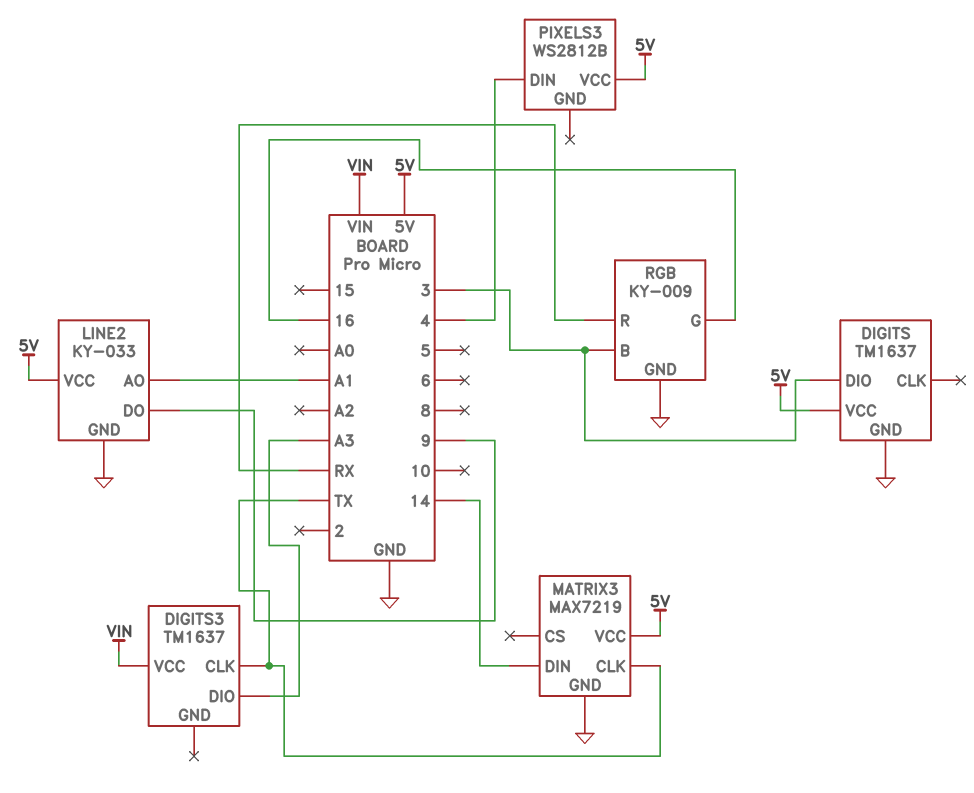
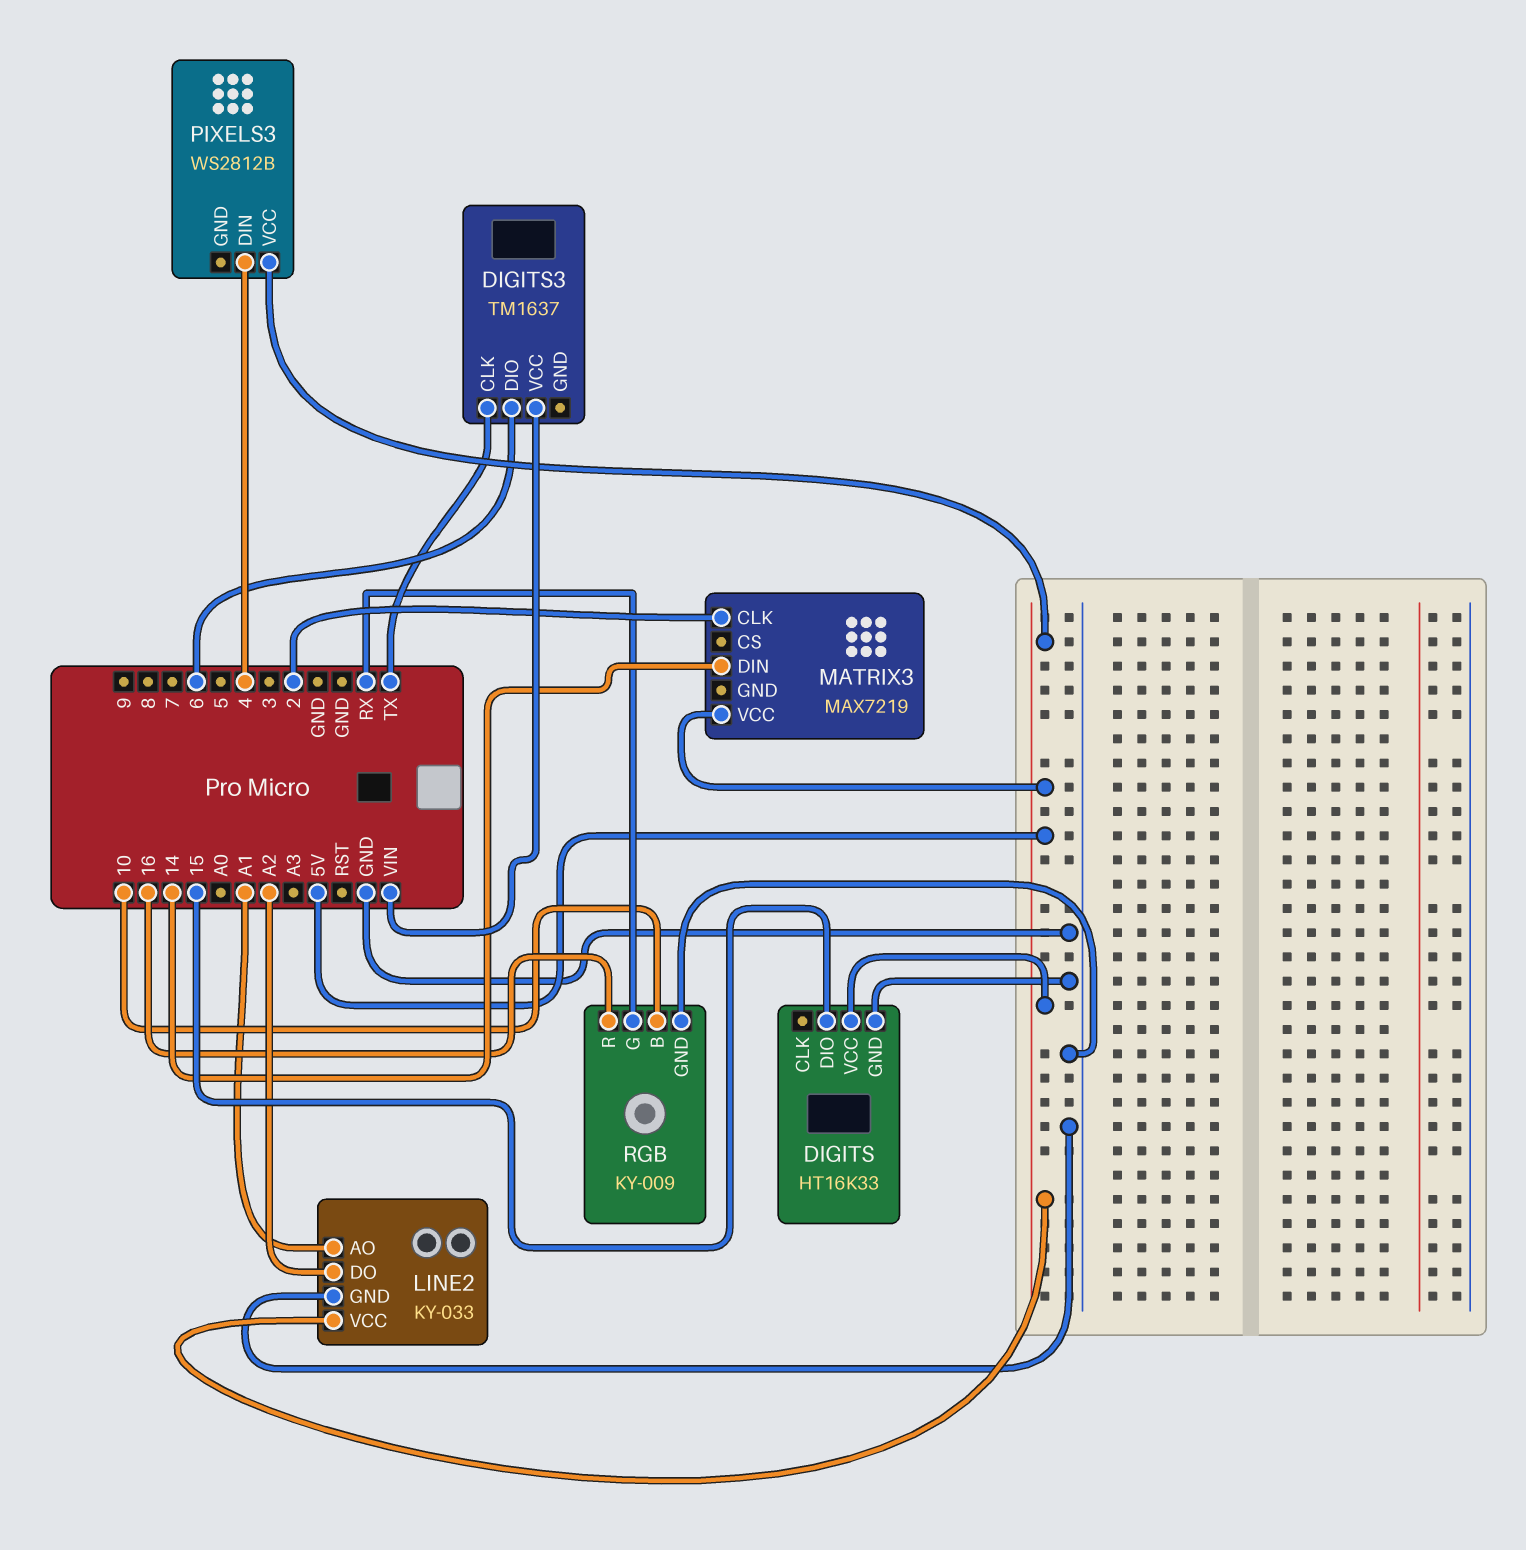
DIGITS: TM1637 -> HT16K33
DIGITS pin DIO: 3 -> 15
DIGITS3 pin DIO: A3 -> 6
LINE2 pin DO: 9 -> A2
MATRIX3 pin CLK: TX -> 2
MATRIX3 pin GND: GND -> none
RGB pin B: 3 -> 10
RGB pin G: 16 -> RX
RGB pin R: RX -> 16

